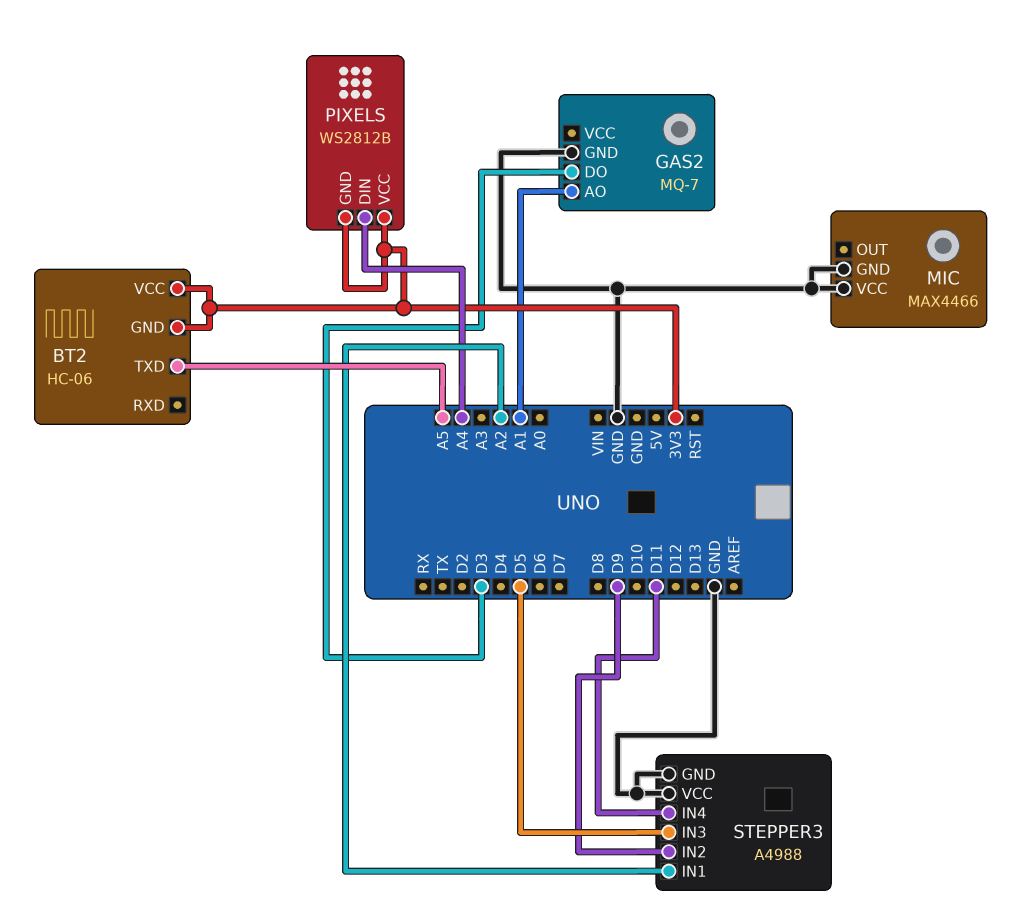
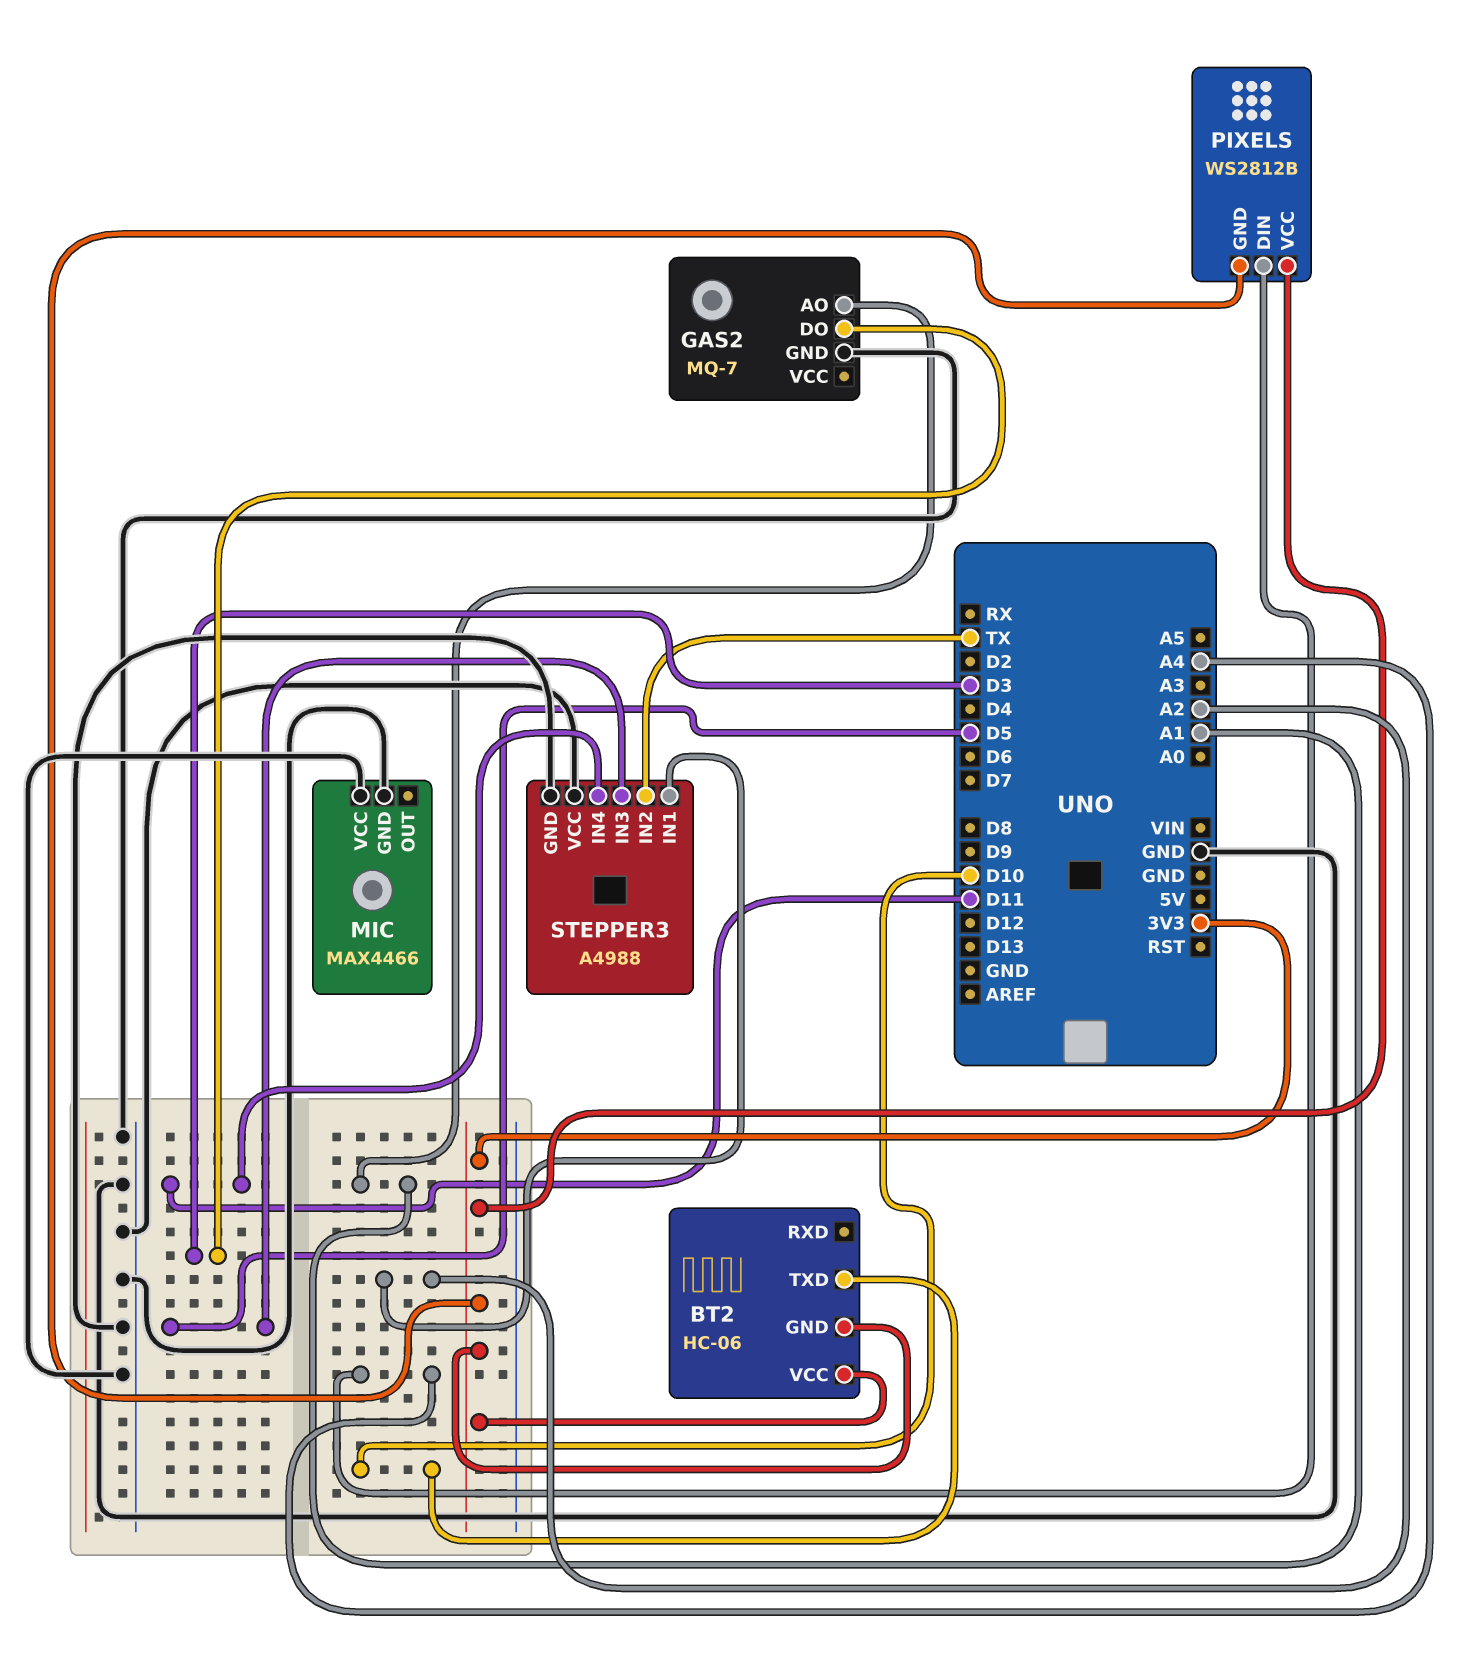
BT2 pin TXD: A5 -> D10
STEPPER3 pin IN2: D9 -> TX

